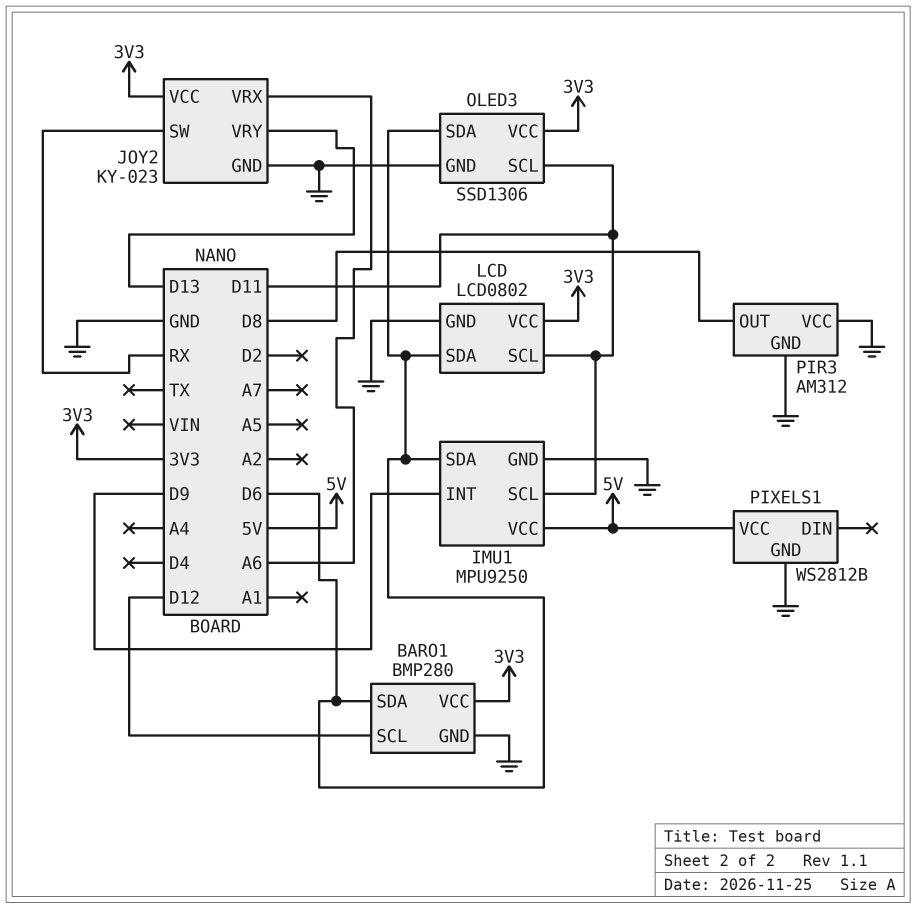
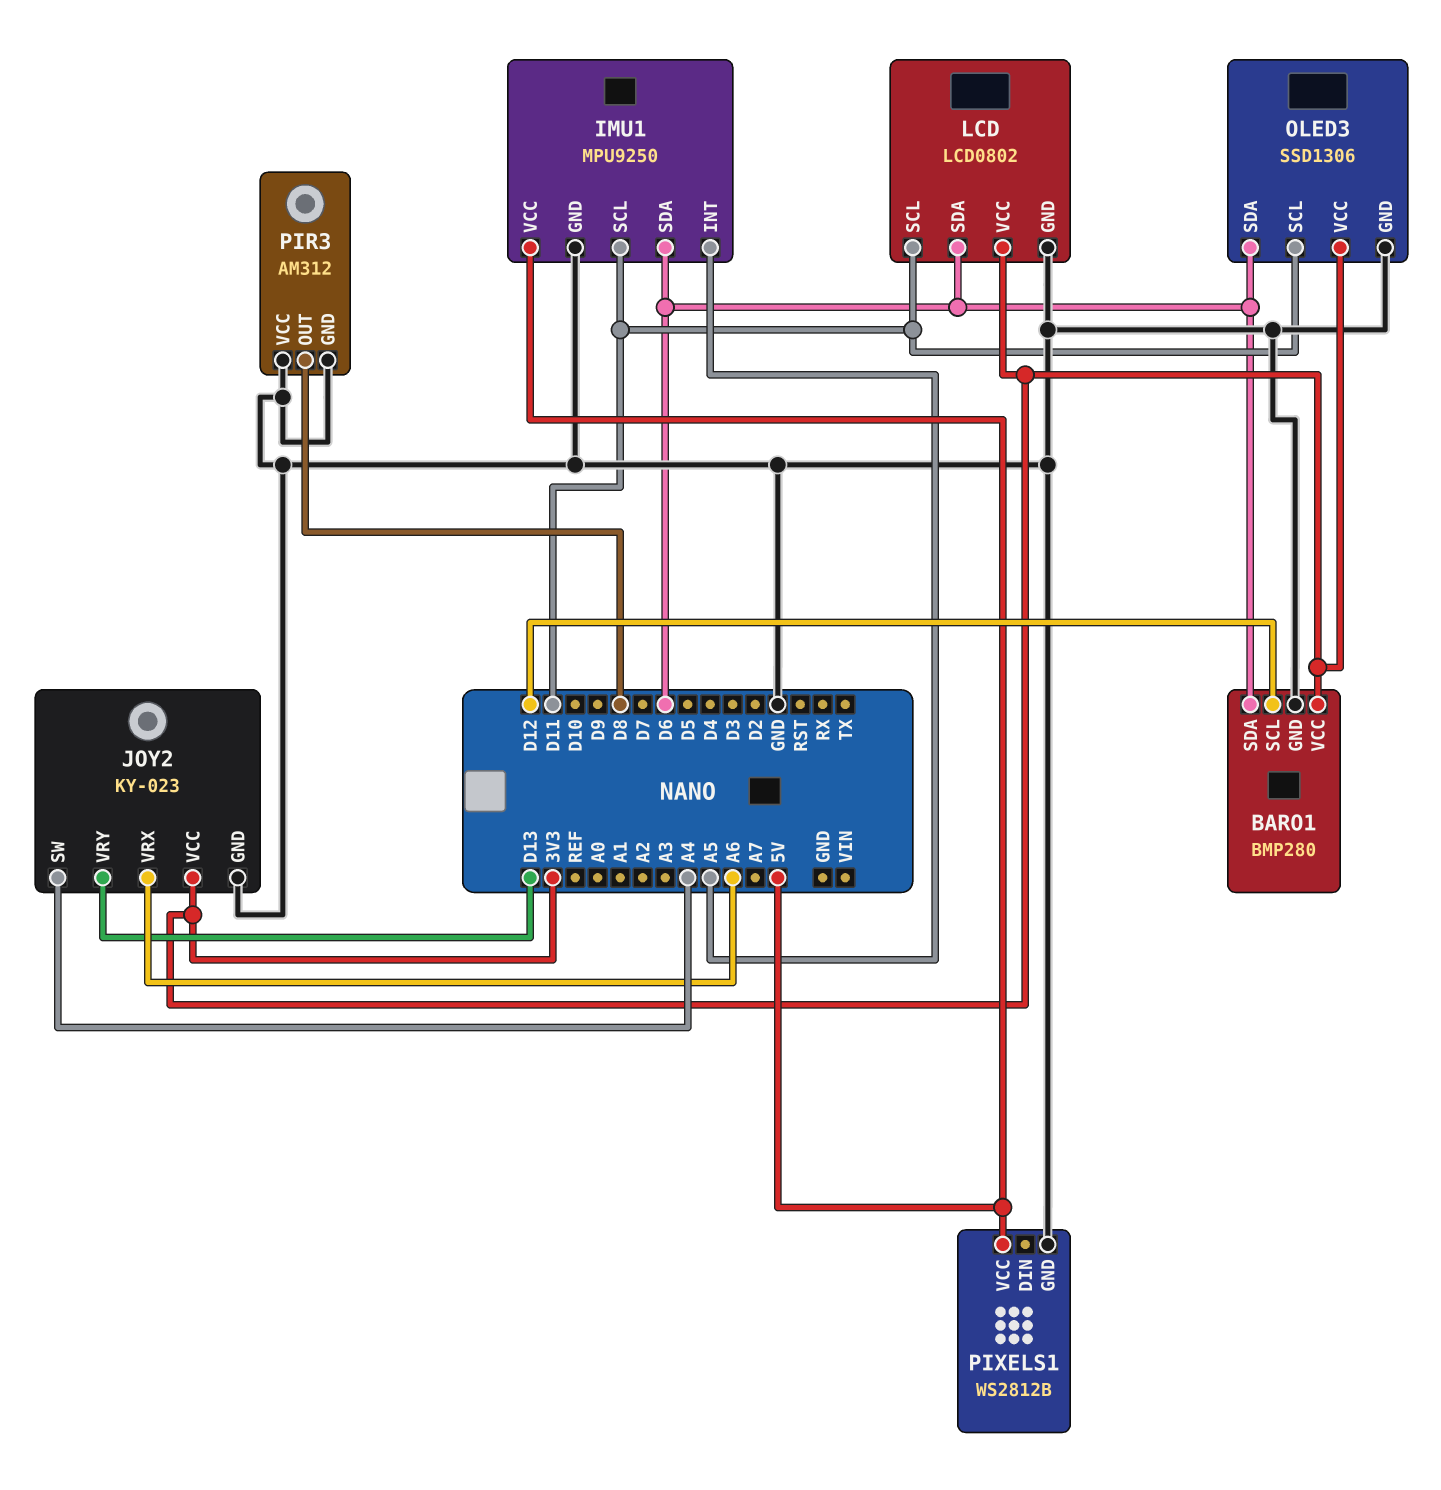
IMU1 pin INT: D9 -> A5
JOY2 pin SW: RX -> A4

